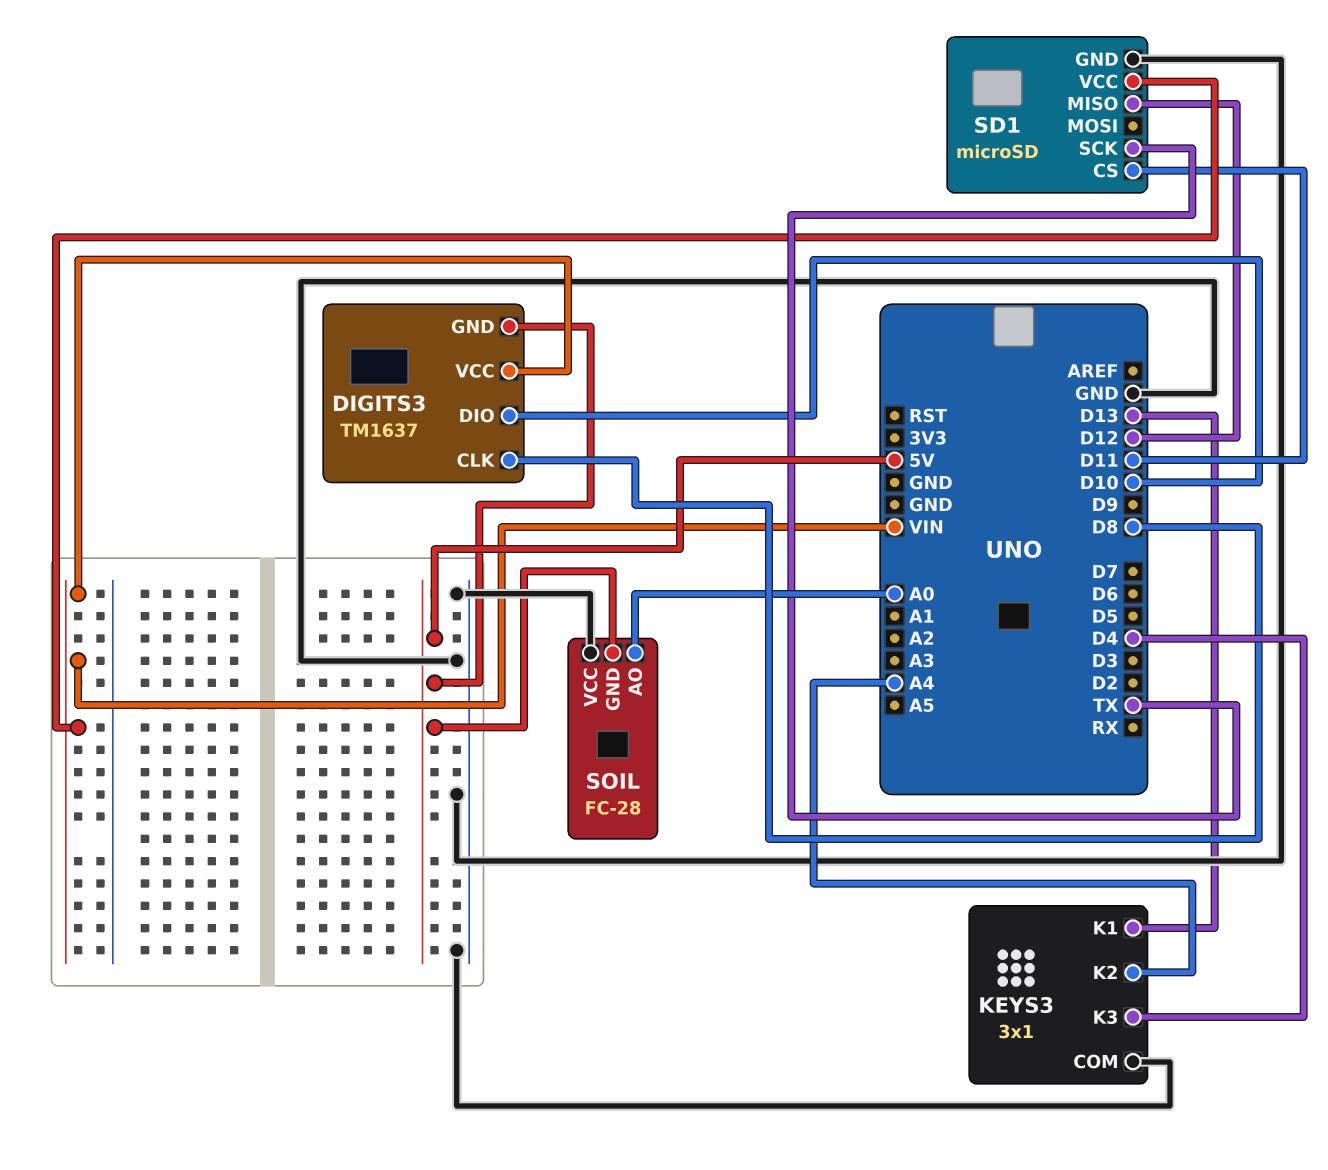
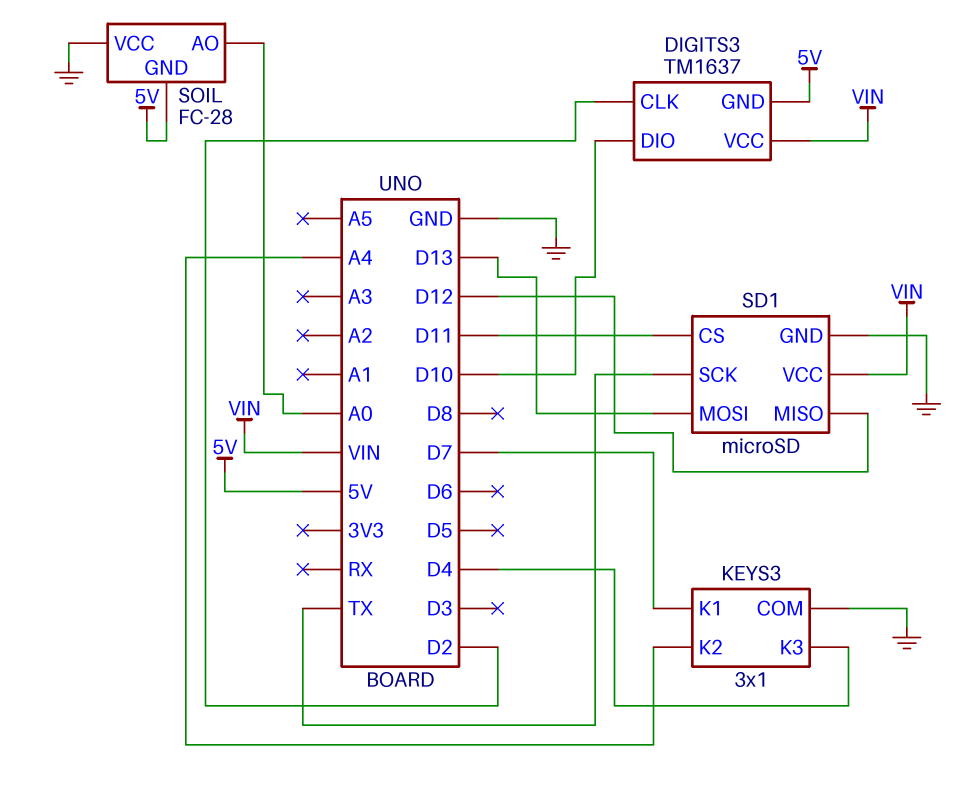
DIGITS3 pin CLK: D8 -> D2
KEYS3 pin K1: D13 -> D7
SD1 pin MOSI: none -> D13

